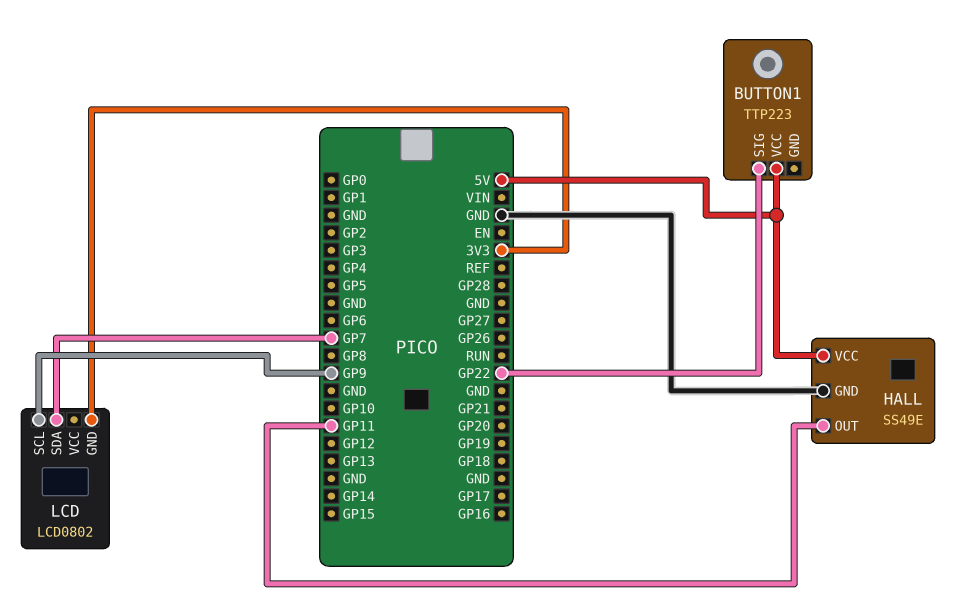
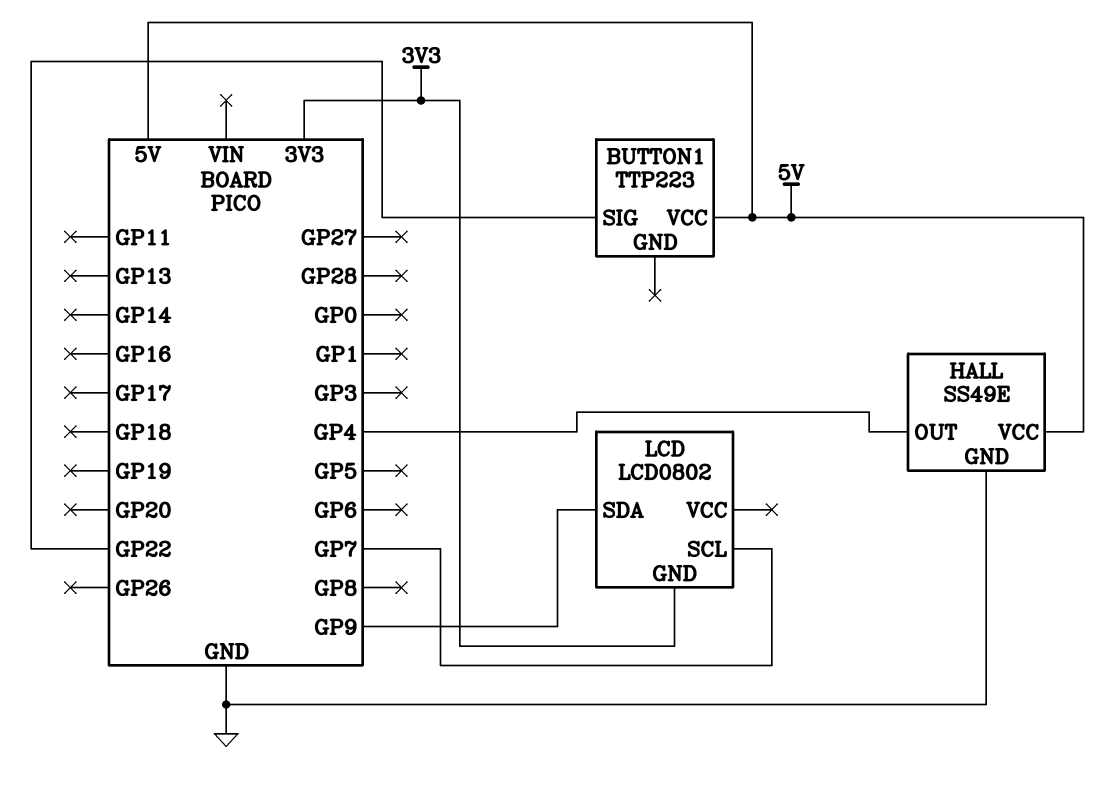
HALL pin OUT: GP11 -> GP4
LCD pin SCL: GP9 -> GP7
LCD pin SDA: GP7 -> GP9

